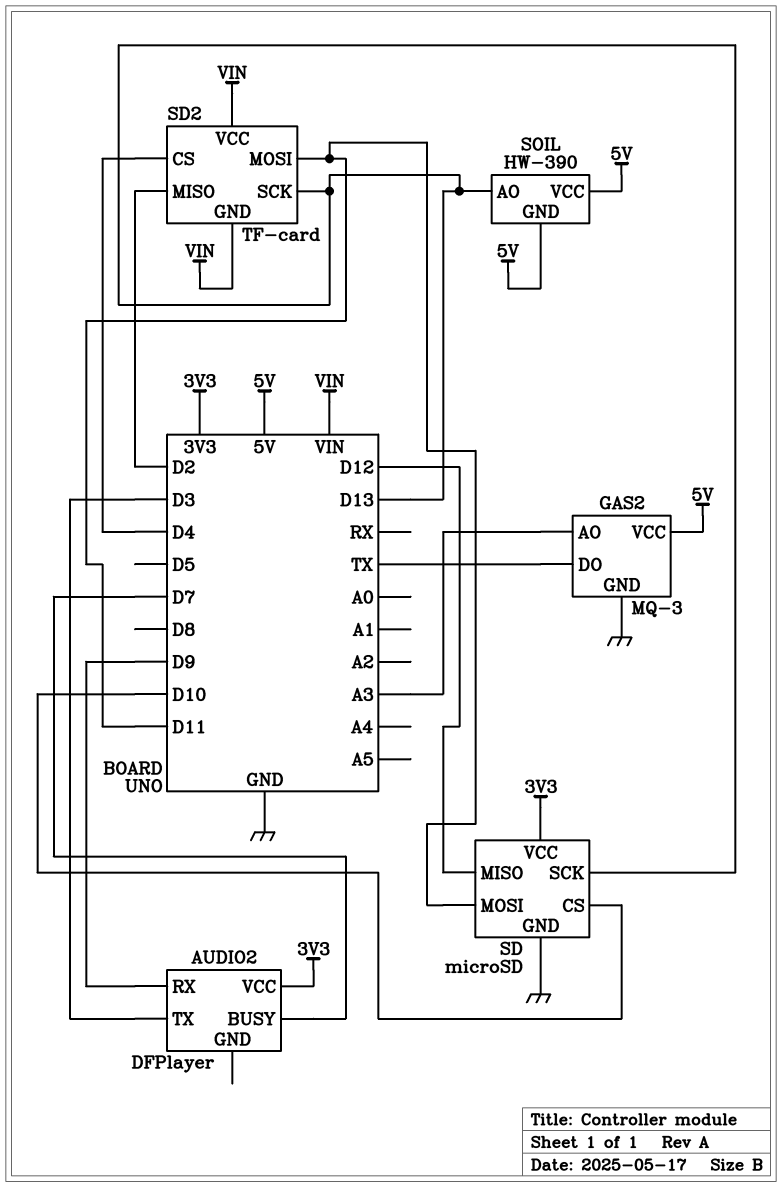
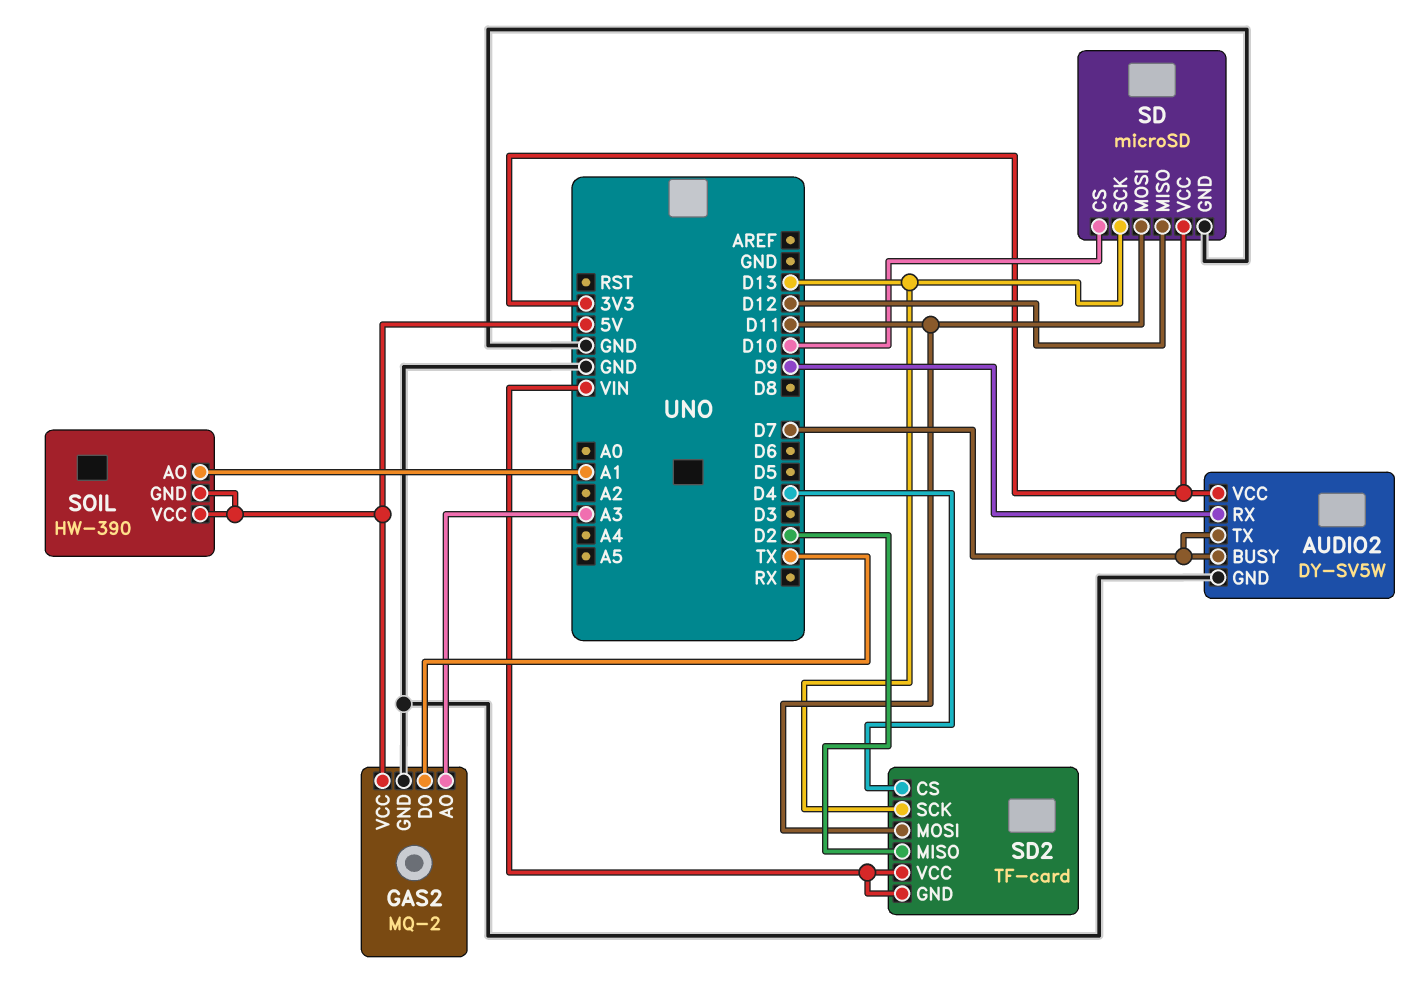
AUDIO2: DFPlayer -> DY-SV5W
AUDIO2 pin GND: none -> GND
AUDIO2 pin TX: D3 -> D7
GAS2: MQ-3 -> MQ-2
SOIL pin AO: D13 -> A1

